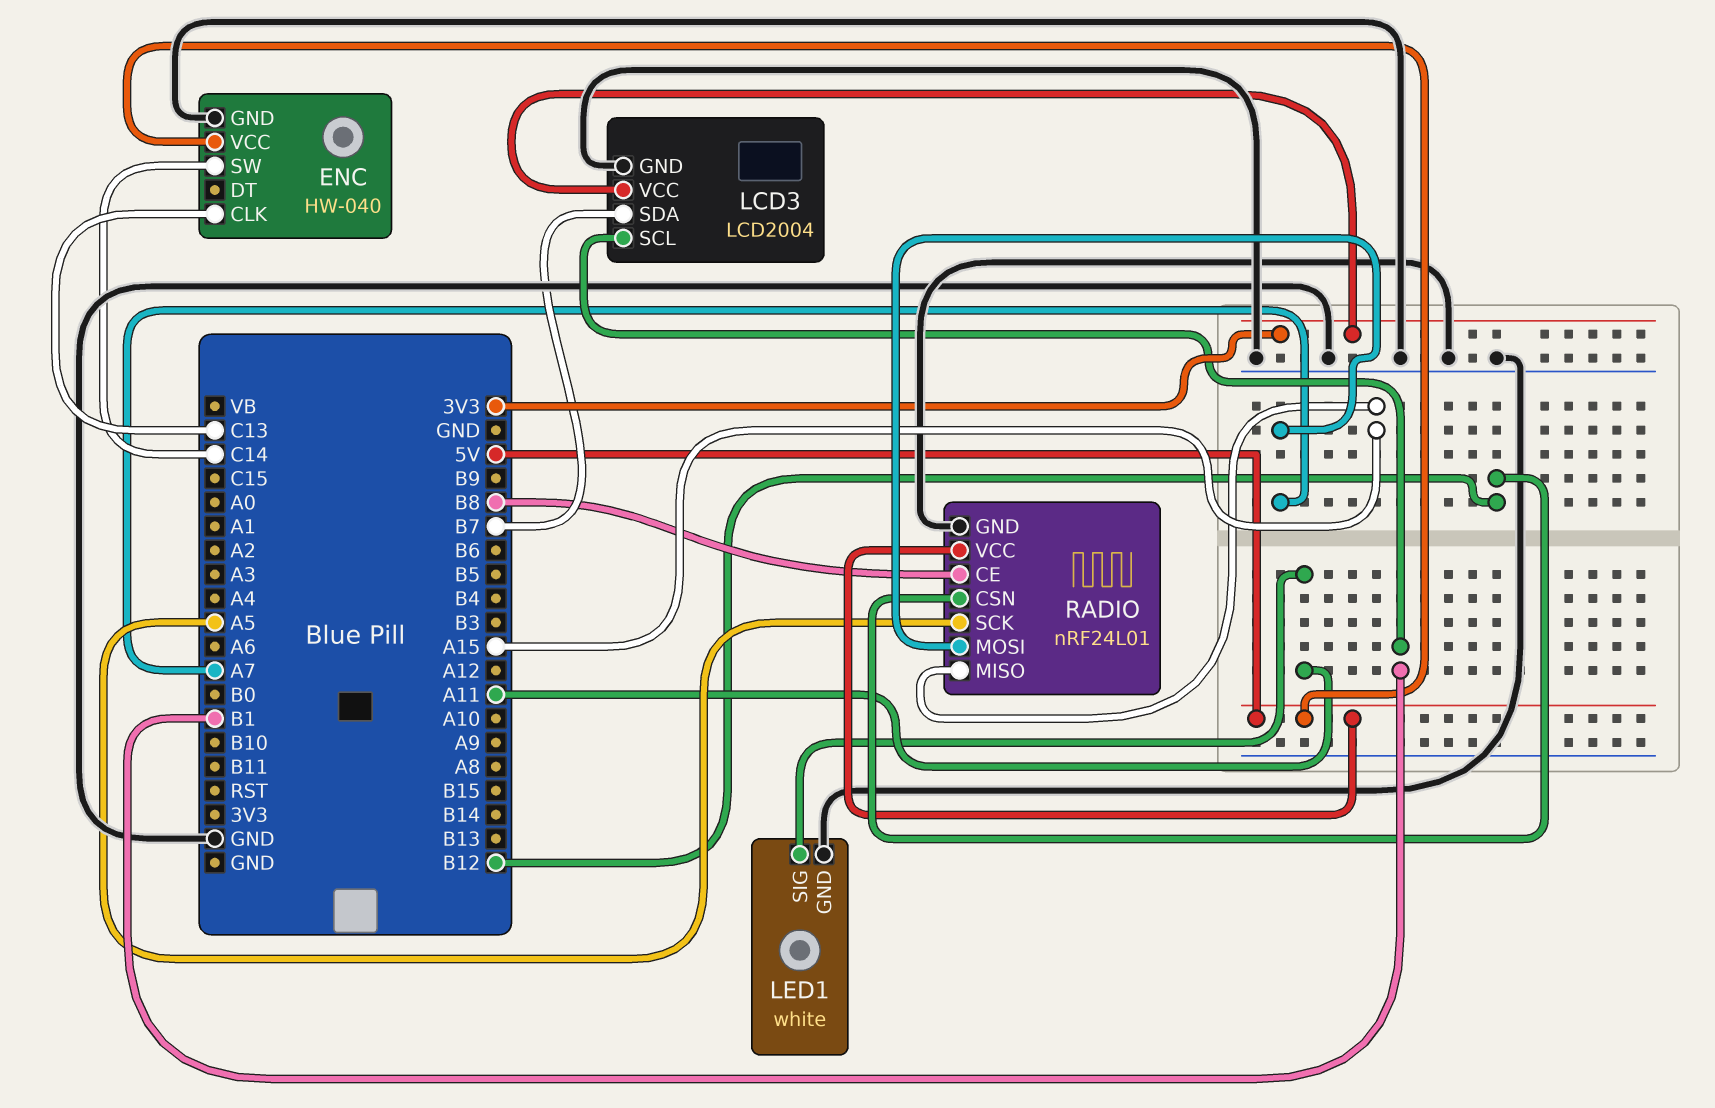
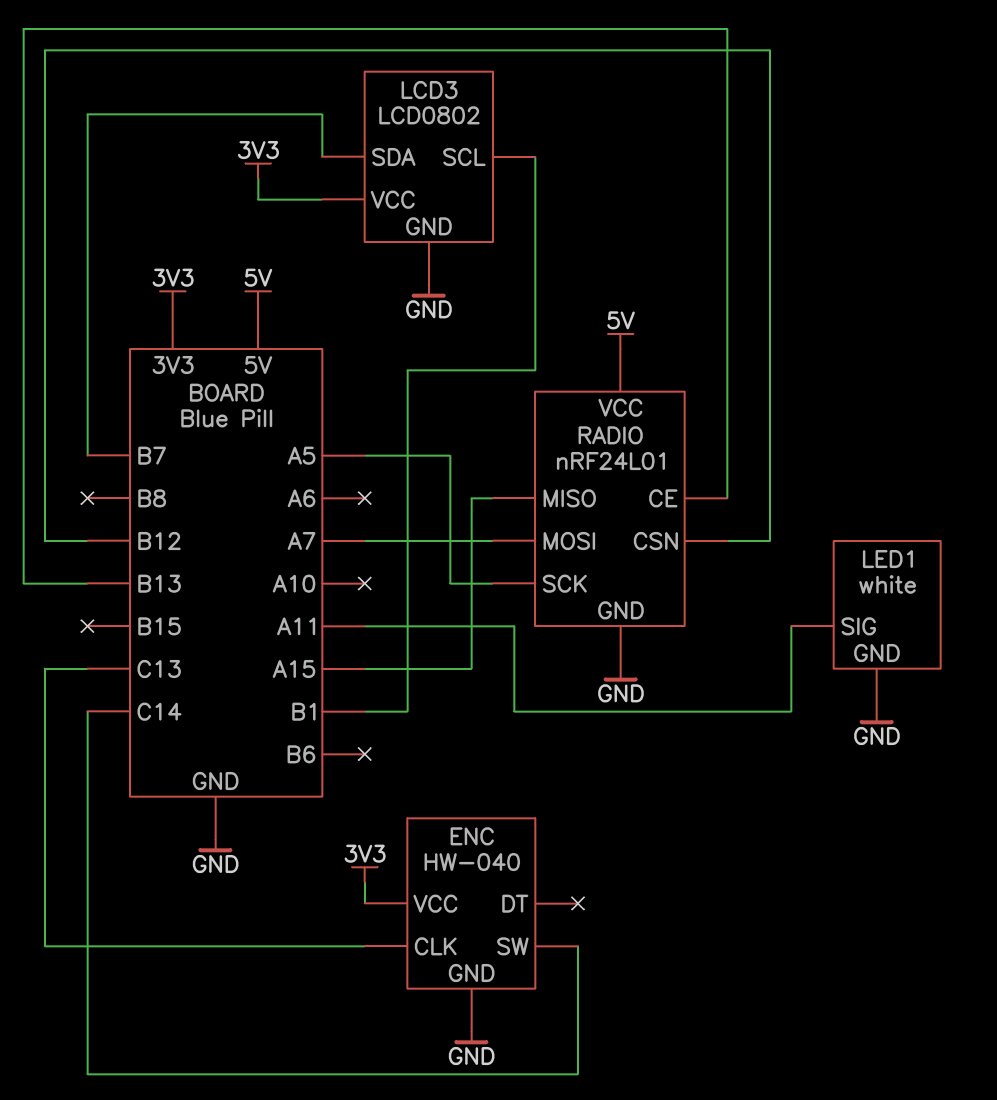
ENC pin VCC: 5V -> 3V3
LCD3: LCD2004 -> LCD0802
RADIO pin CE: B8 -> B13

